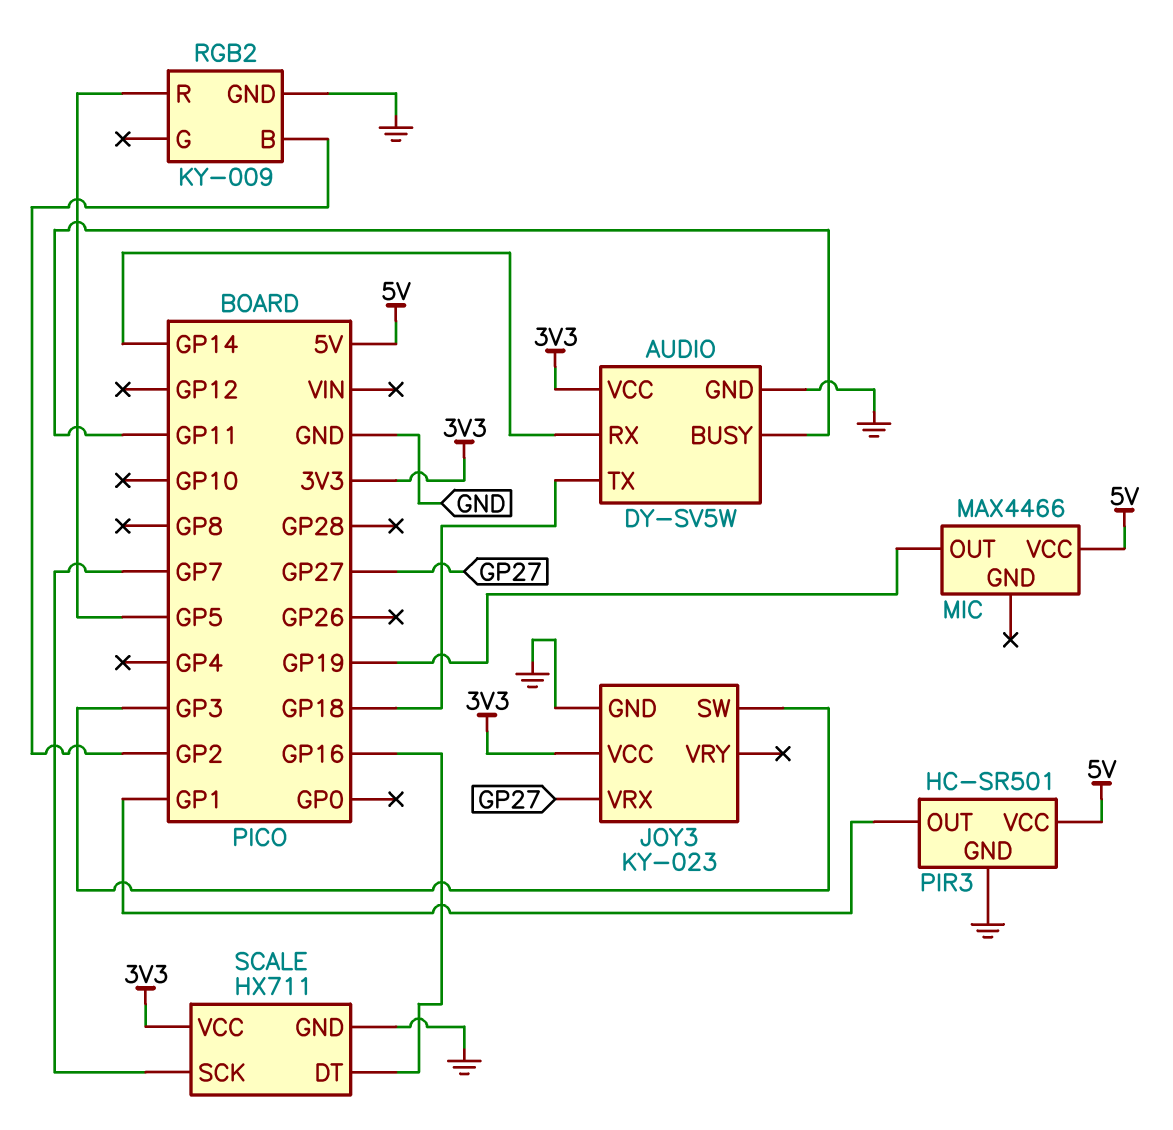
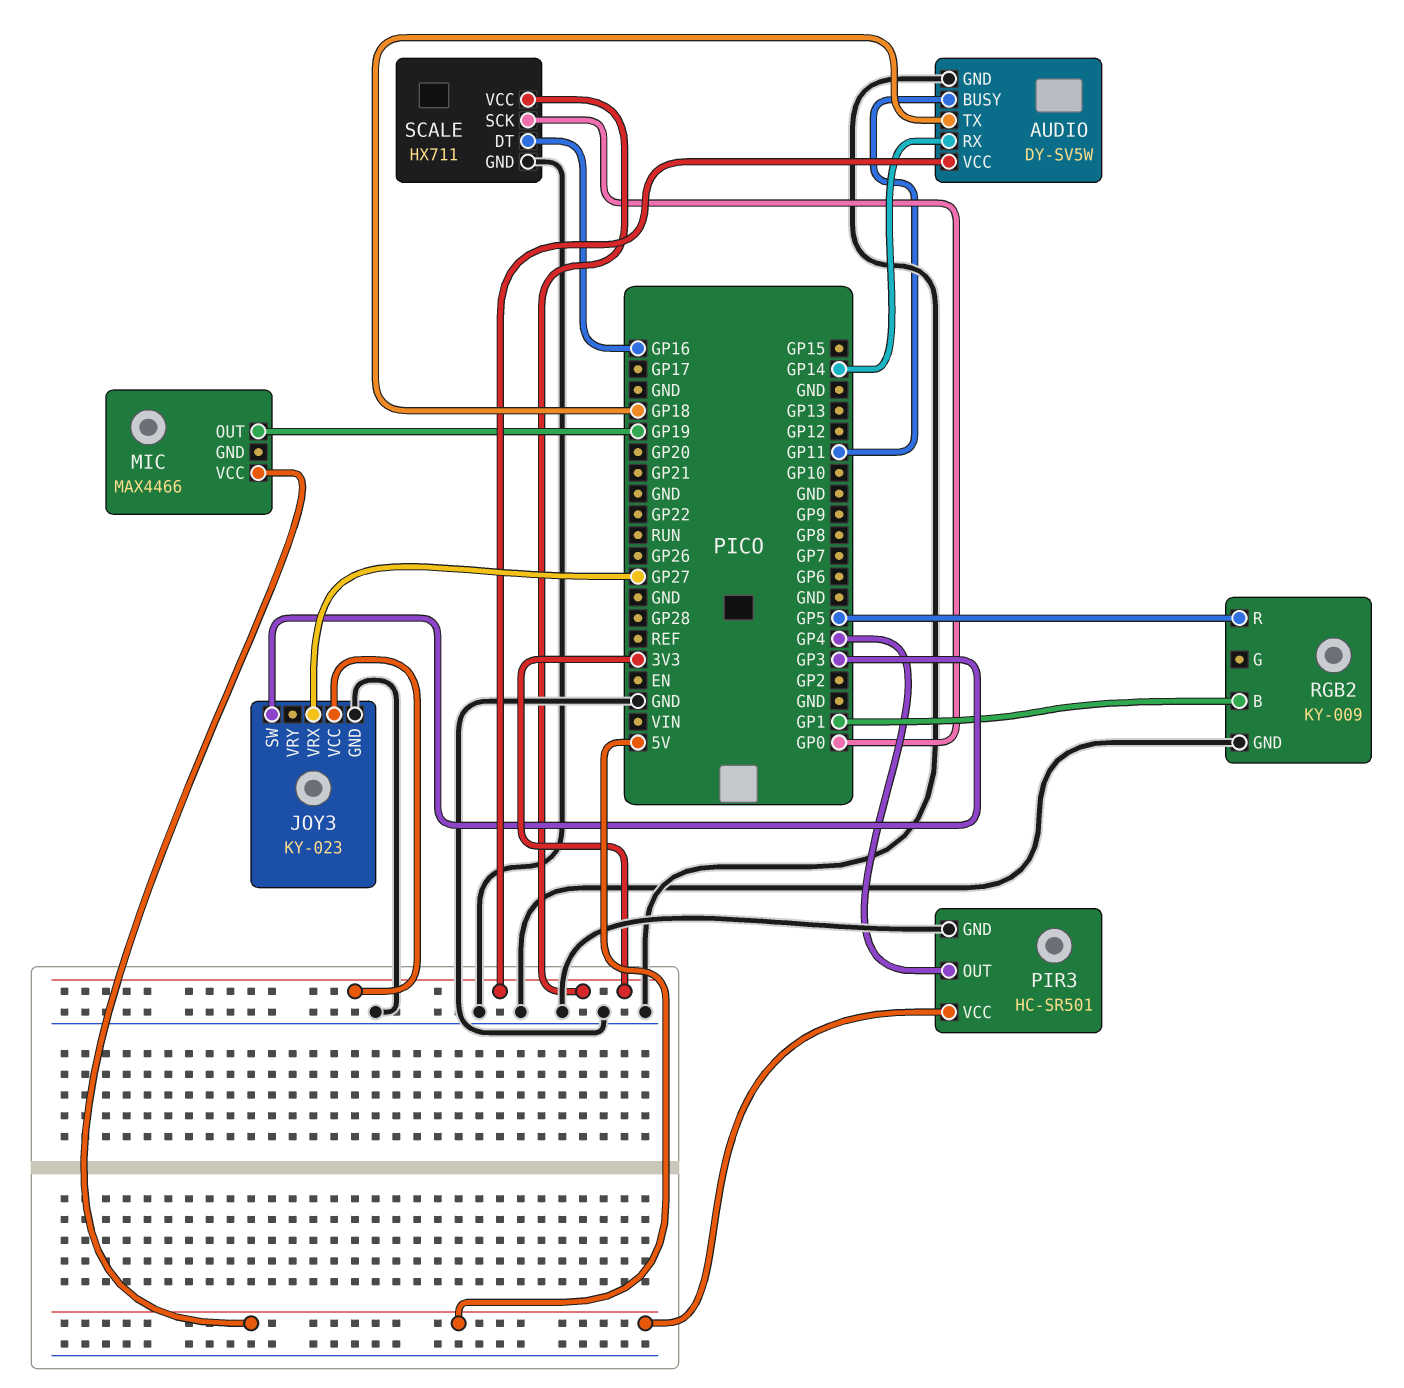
PIR3 pin OUT: GP1 -> GP4
RGB2 pin B: GP2 -> GP1
SCALE pin SCK: GP7 -> GP0

